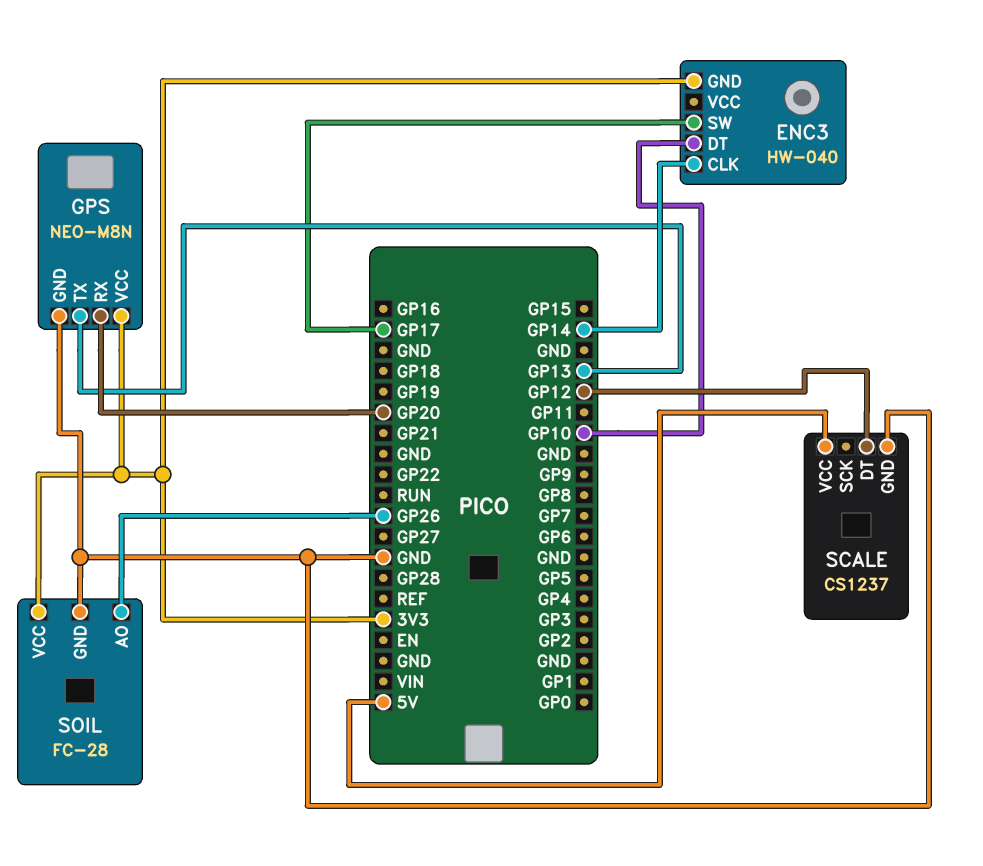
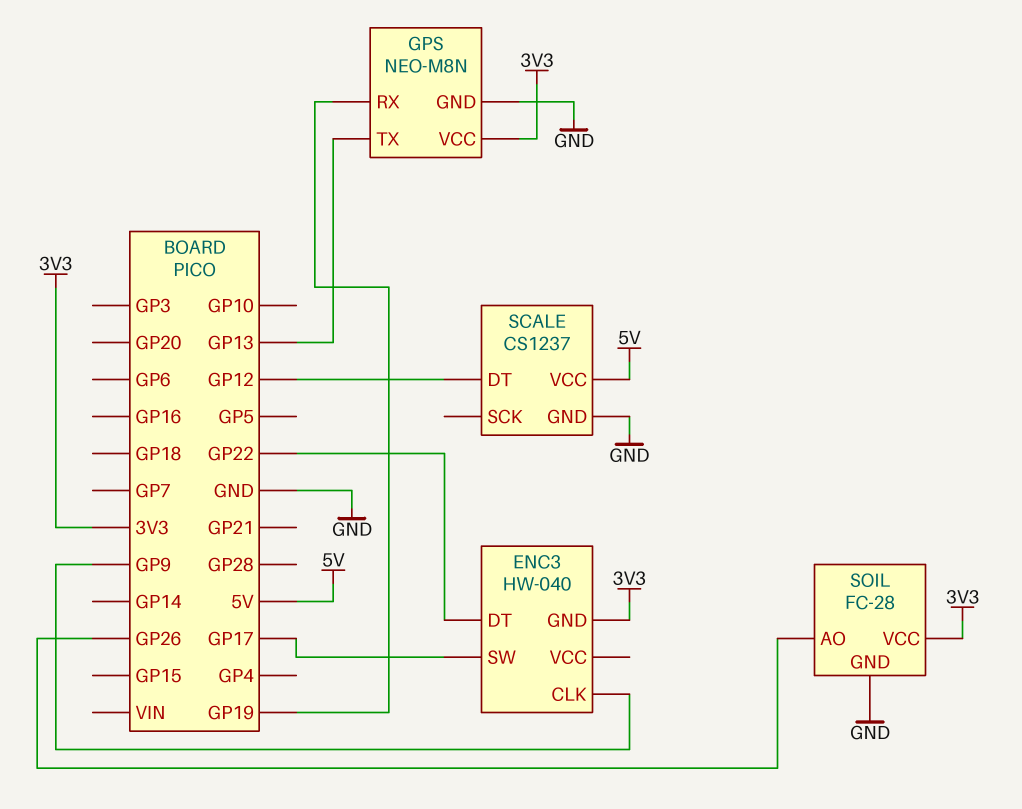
ENC3 pin CLK: GP14 -> GP9
ENC3 pin DT: GP10 -> GP22
GPS pin RX: GP20 -> GP19

